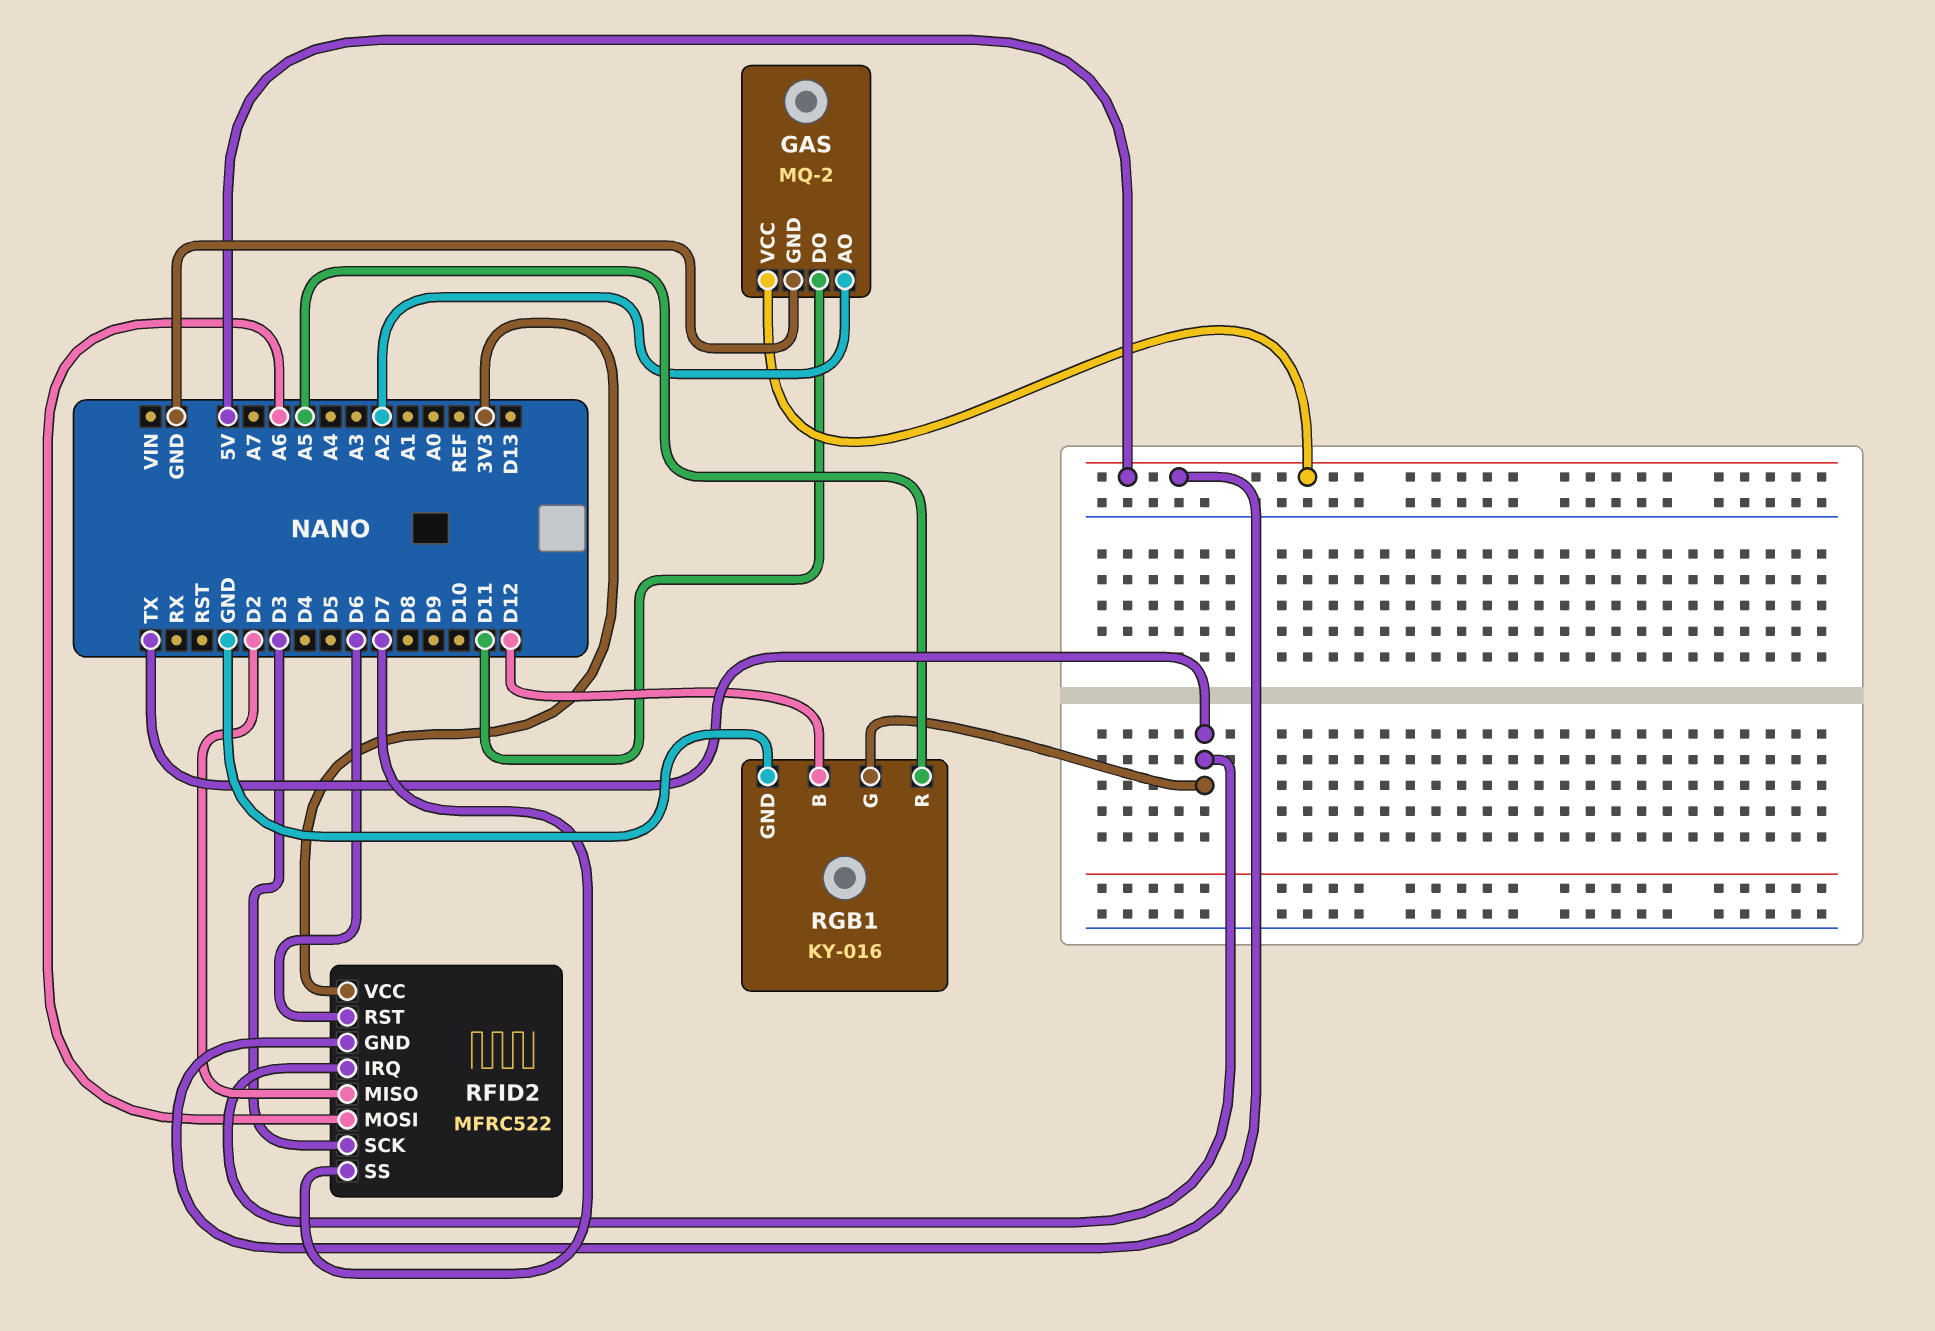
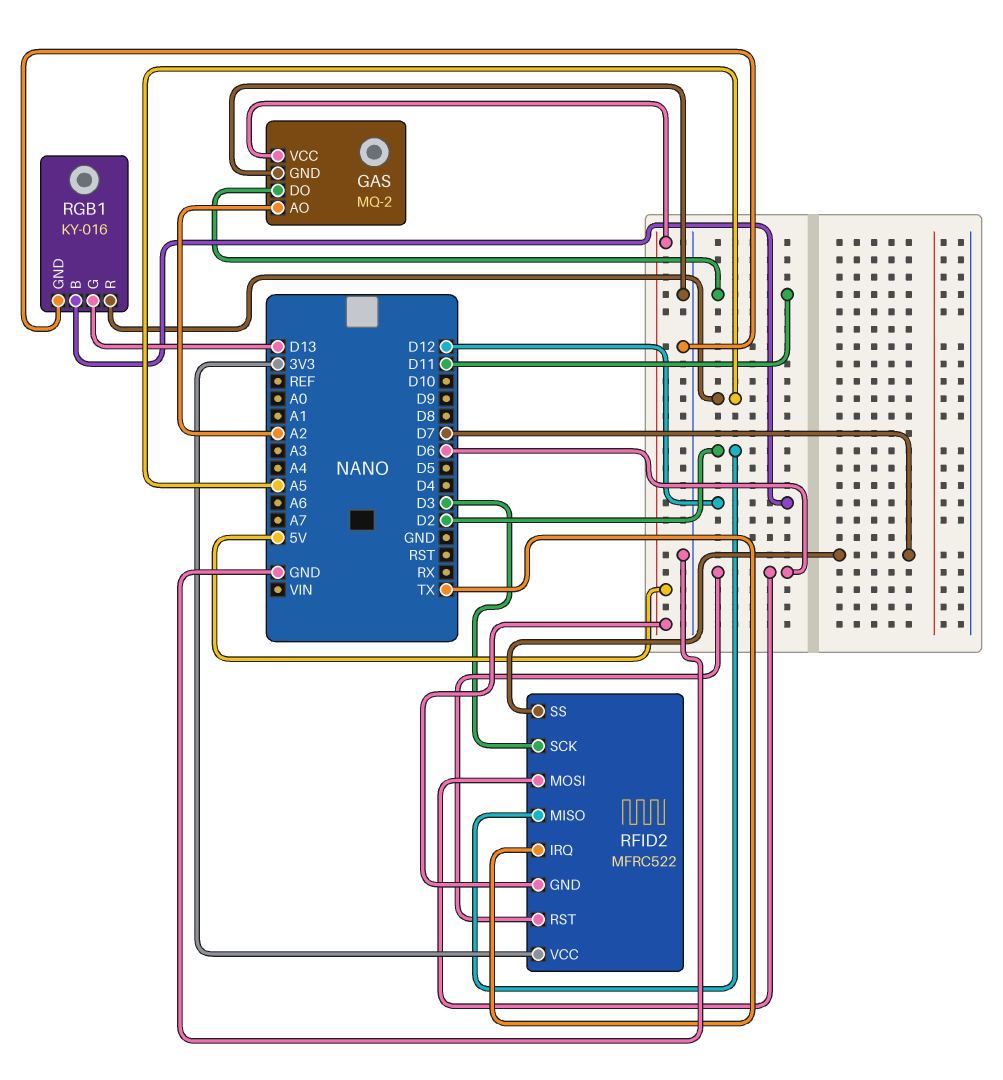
RFID2 pin MOSI: A6 -> D6
RGB1 pin G: TX -> D13

